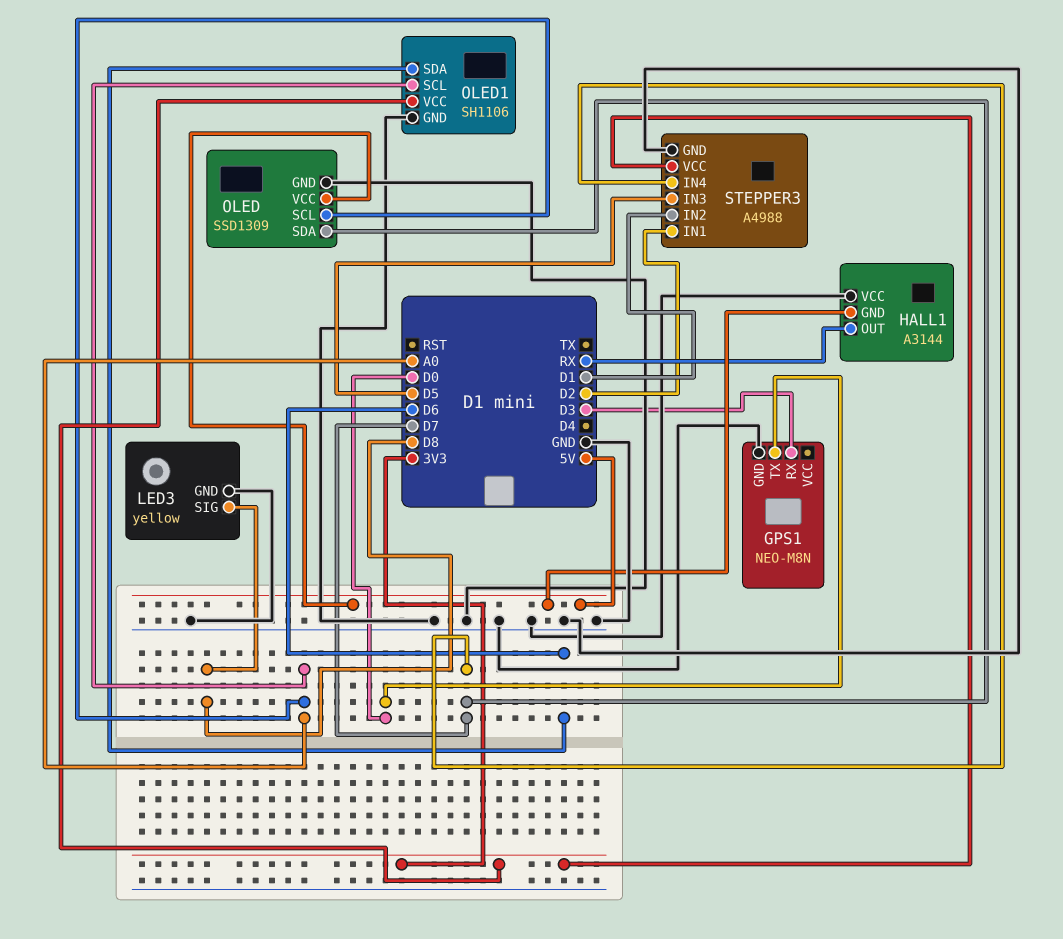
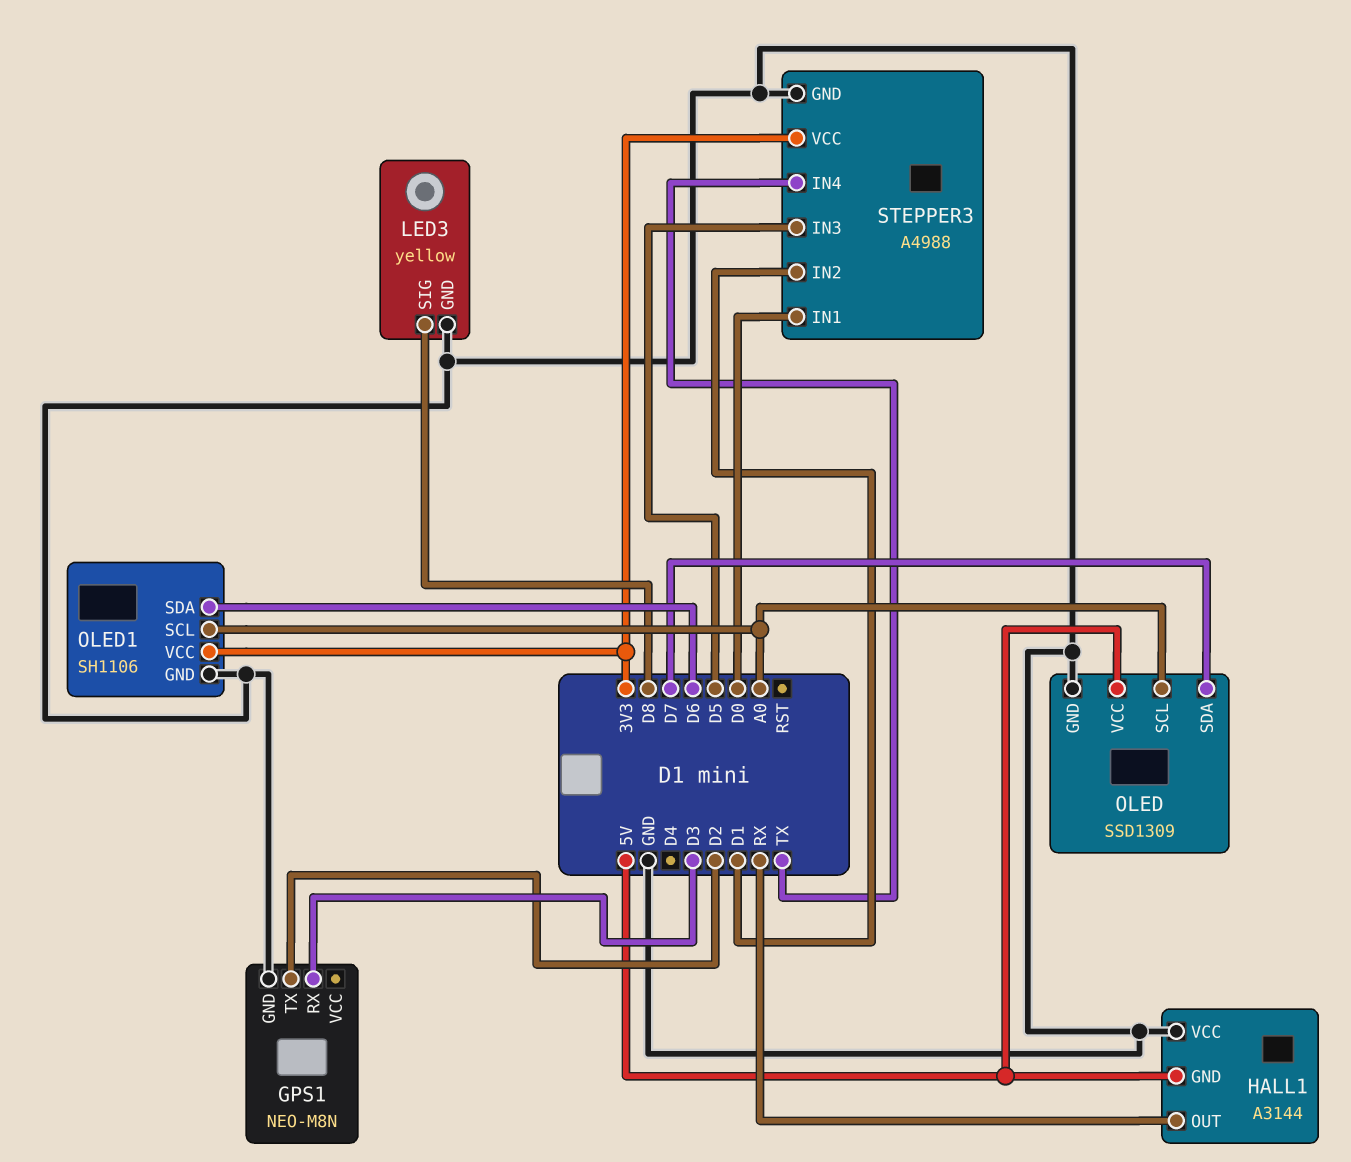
GPS1 pin TX: D0 -> D2
STEPPER3 pin IN1: D2 -> D0
STEPPER3 pin IN4: D7 -> TX

